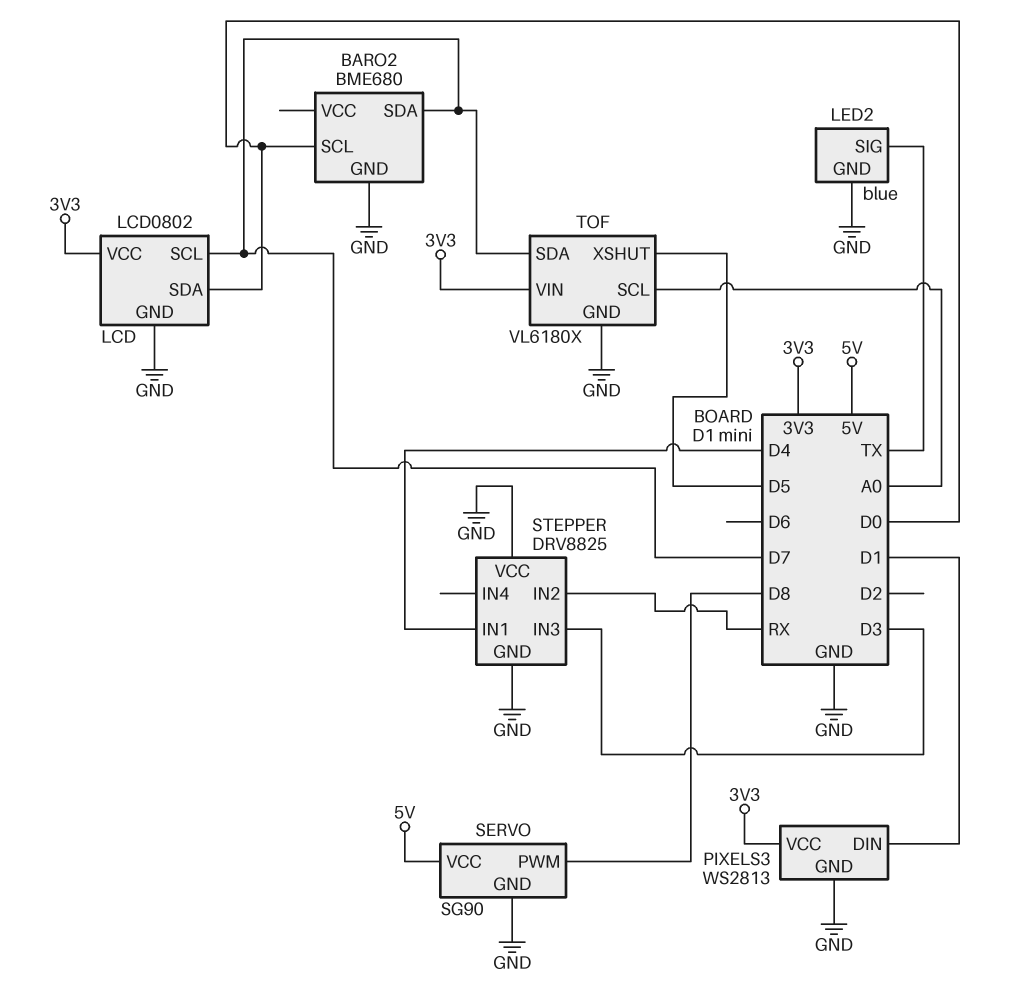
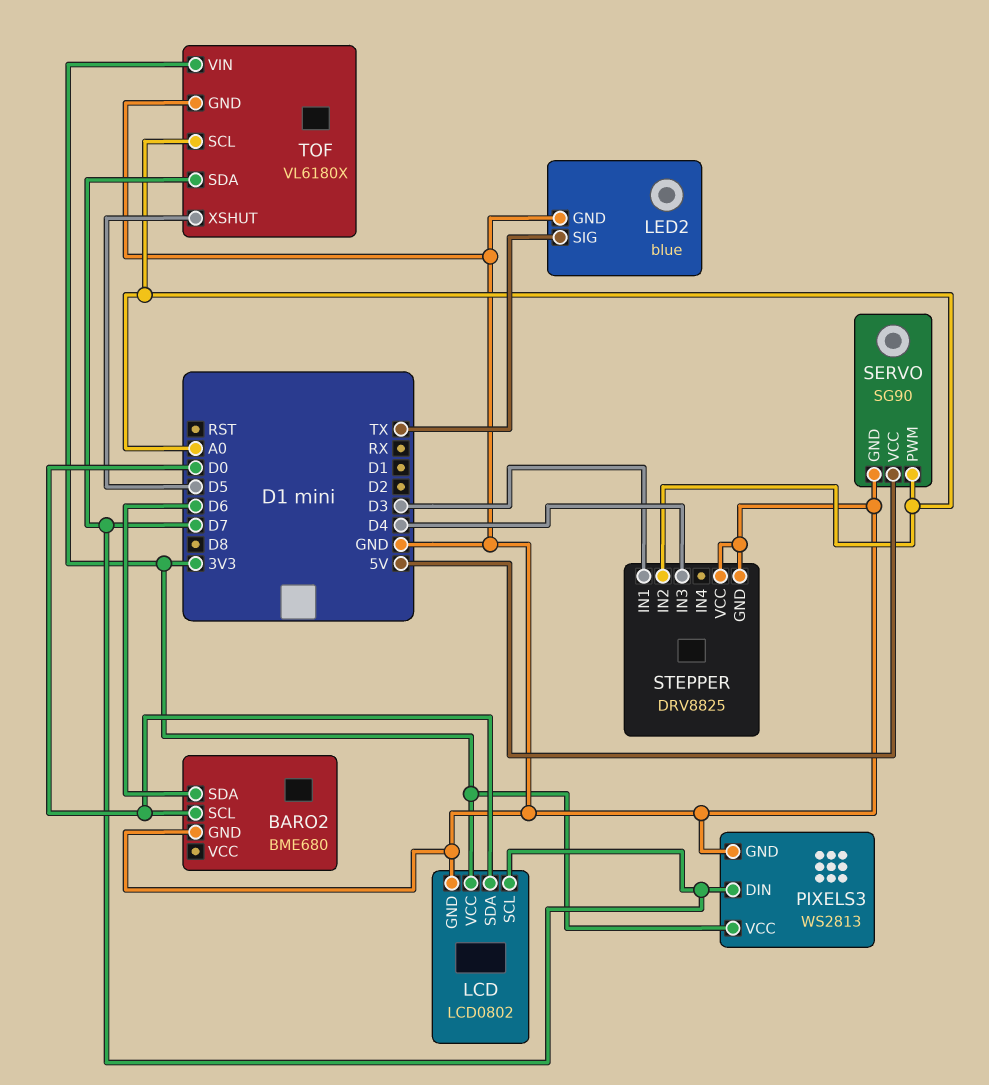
BARO2 pin SDA: D7 -> D6
PIXELS3 pin DIN: D1 -> D7
SERVO pin PWM: D8 -> A0
STEPPER pin IN1: D4 -> D3
STEPPER pin IN2: RX -> A0
STEPPER pin IN3: D3 -> D4

